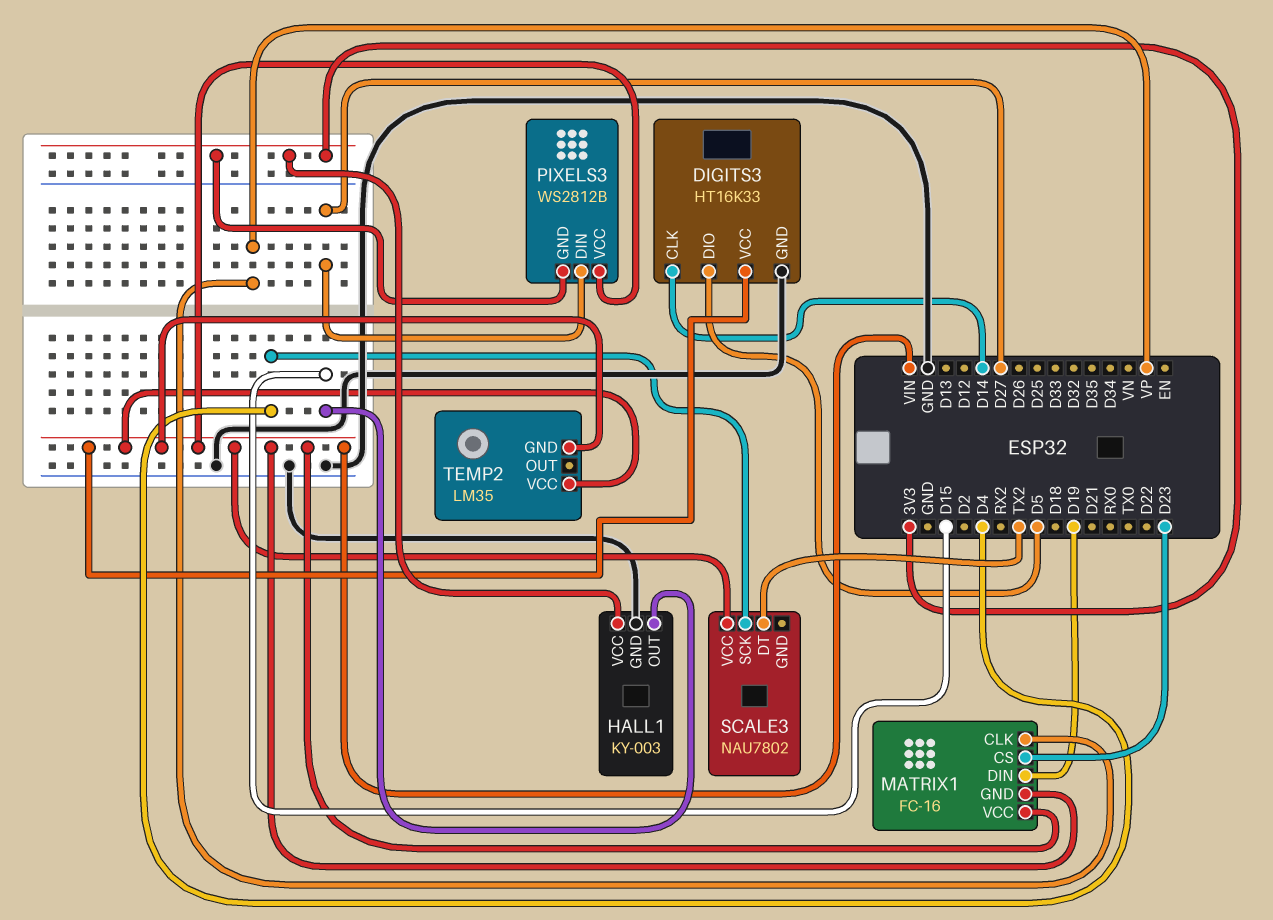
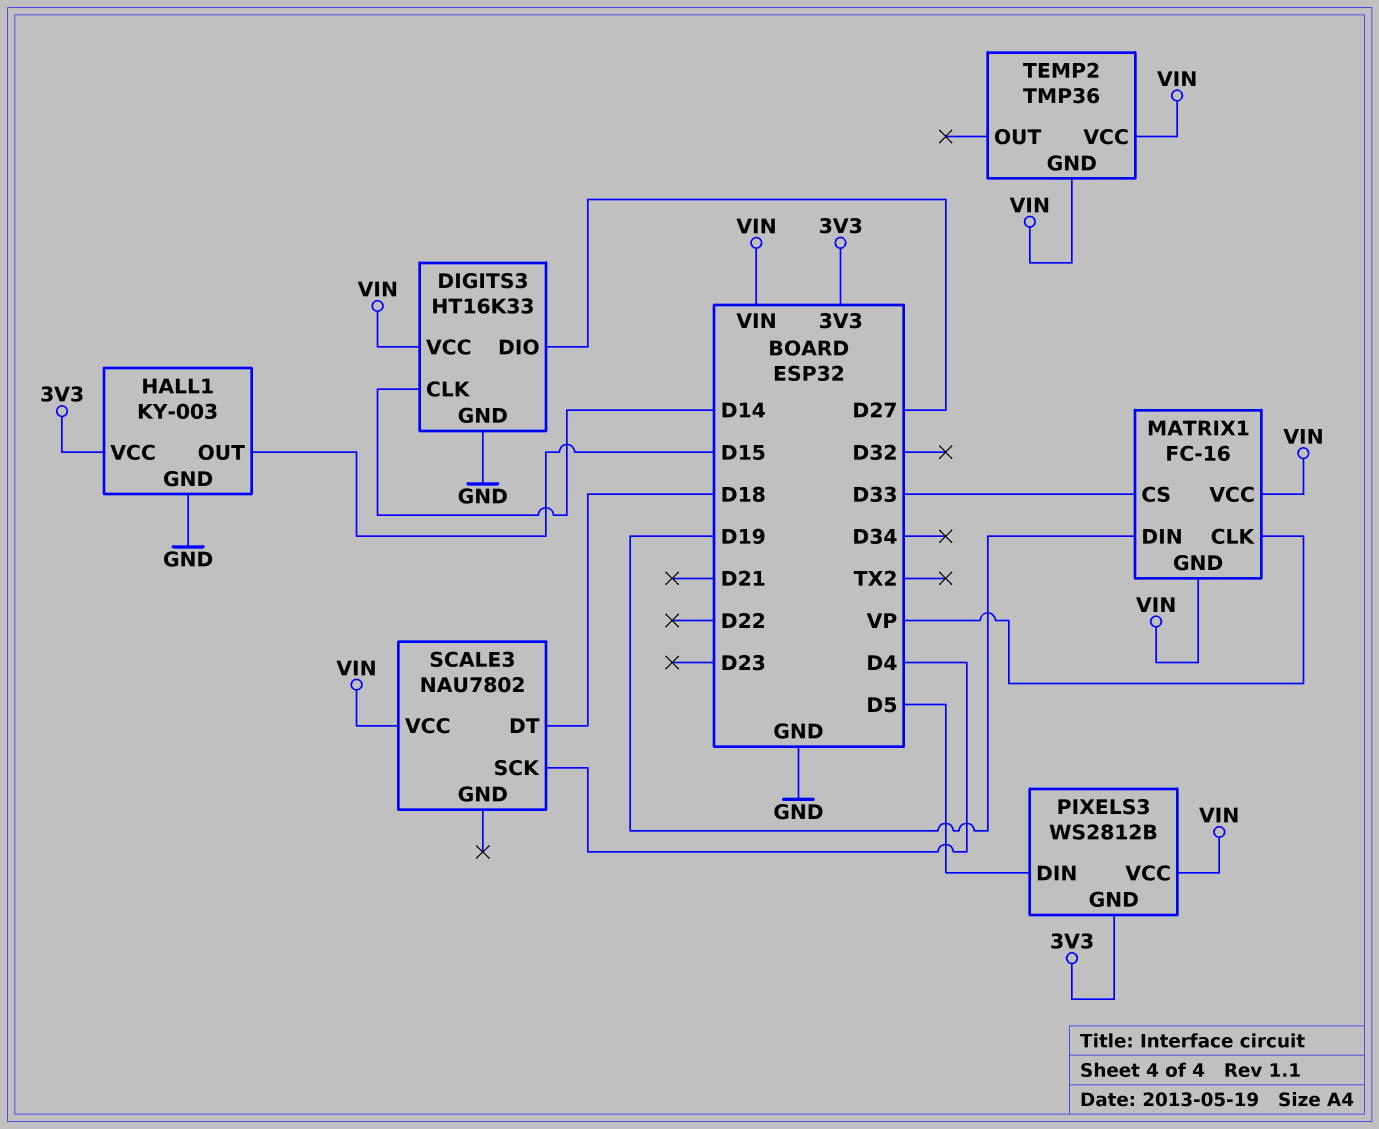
DIGITS3 pin DIO: D5 -> D27
MATRIX1 pin CS: D23 -> D33
PIXELS3 pin DIN: D27 -> D5
SCALE3 pin DT: TX2 -> D18
TEMP2: LM35 -> TMP36

